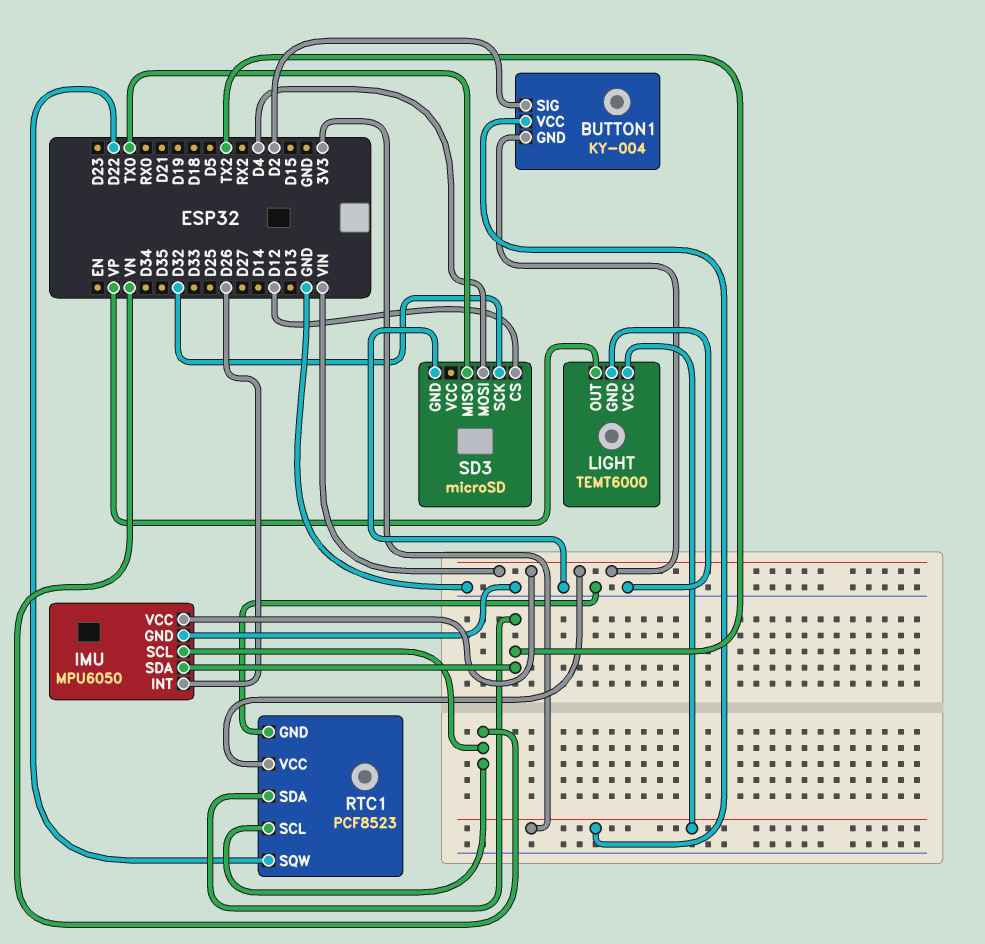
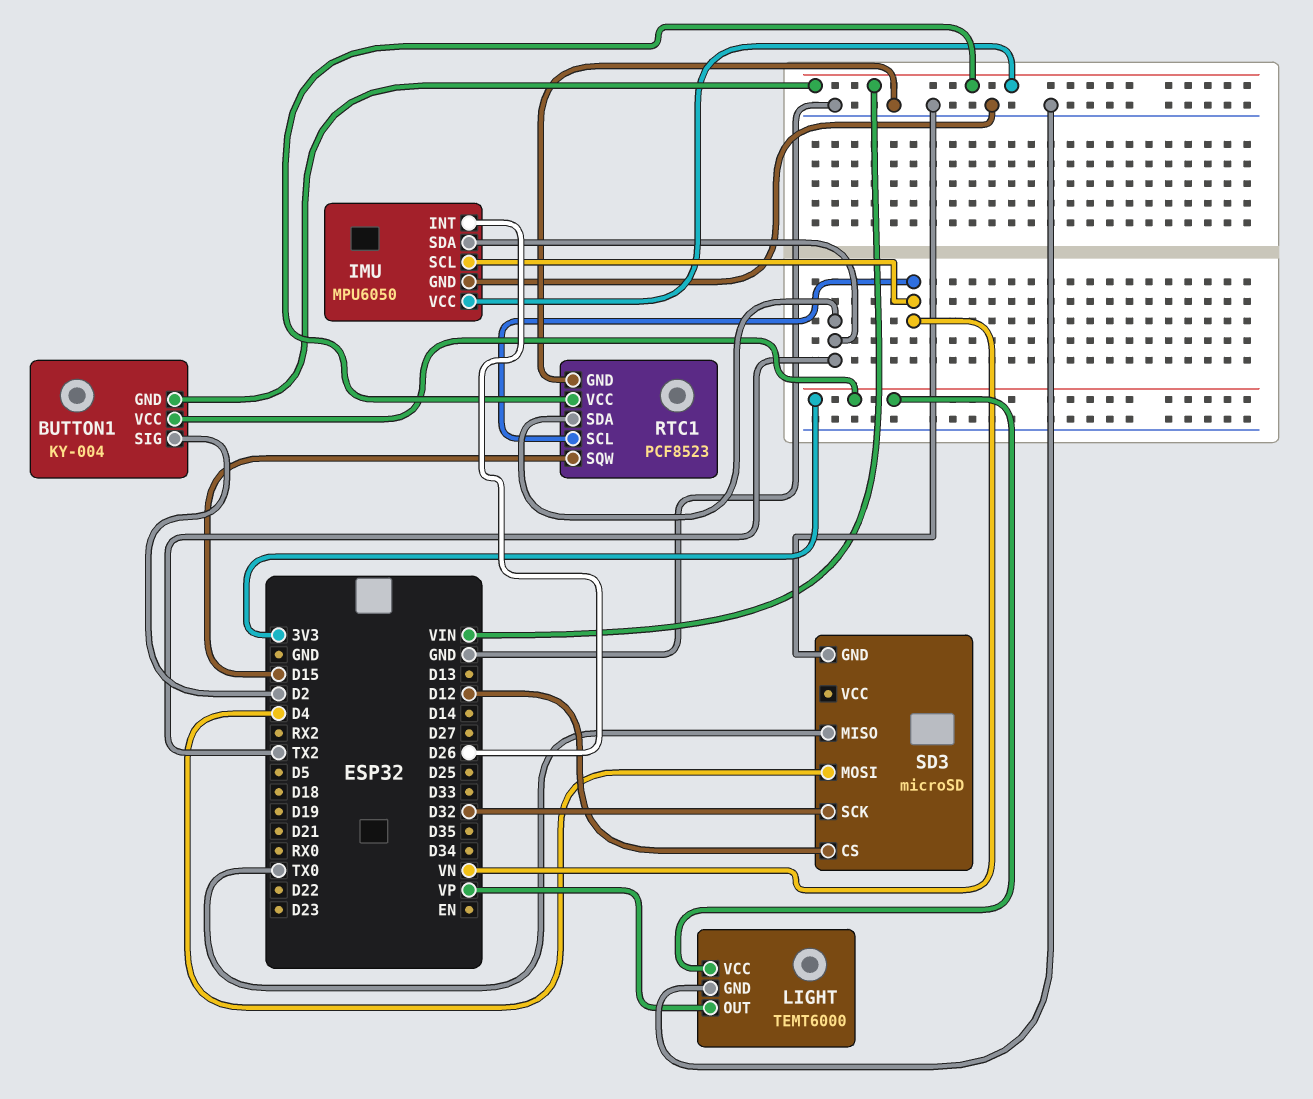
RTC1 pin SQW: D22 -> D15

